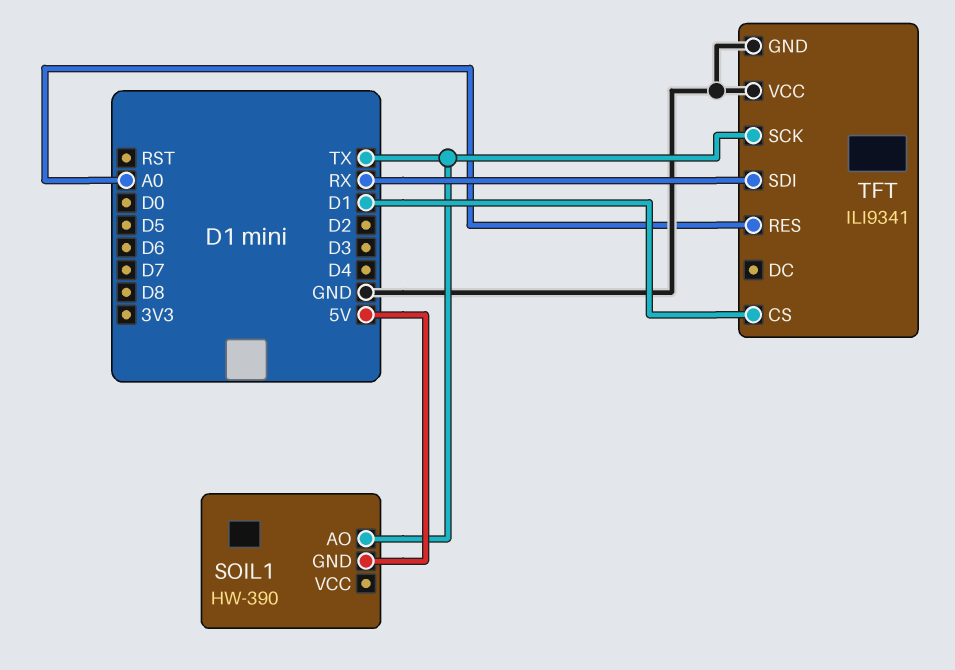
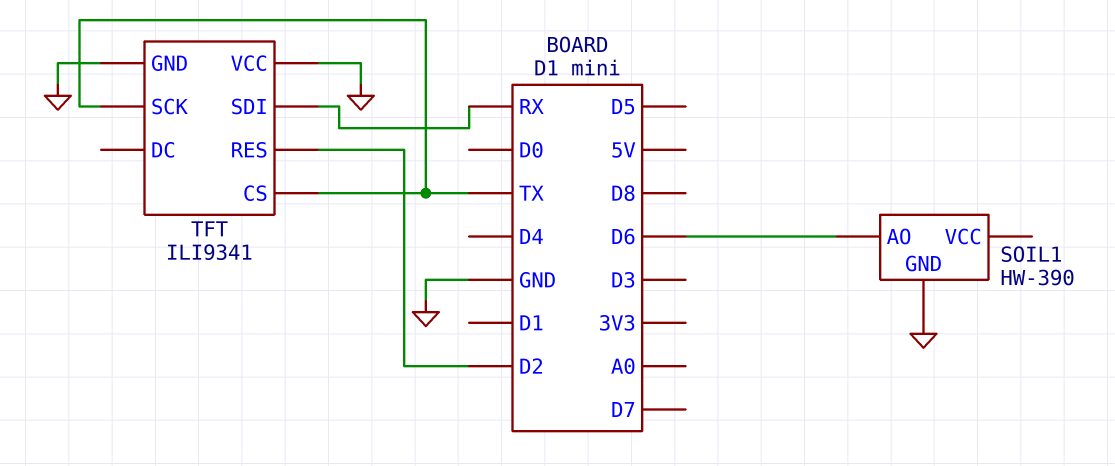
SOIL1 pin AO: TX -> D6
SOIL1 pin GND: 5V -> GND
TFT pin CS: D1 -> TX
TFT pin RES: A0 -> D2

